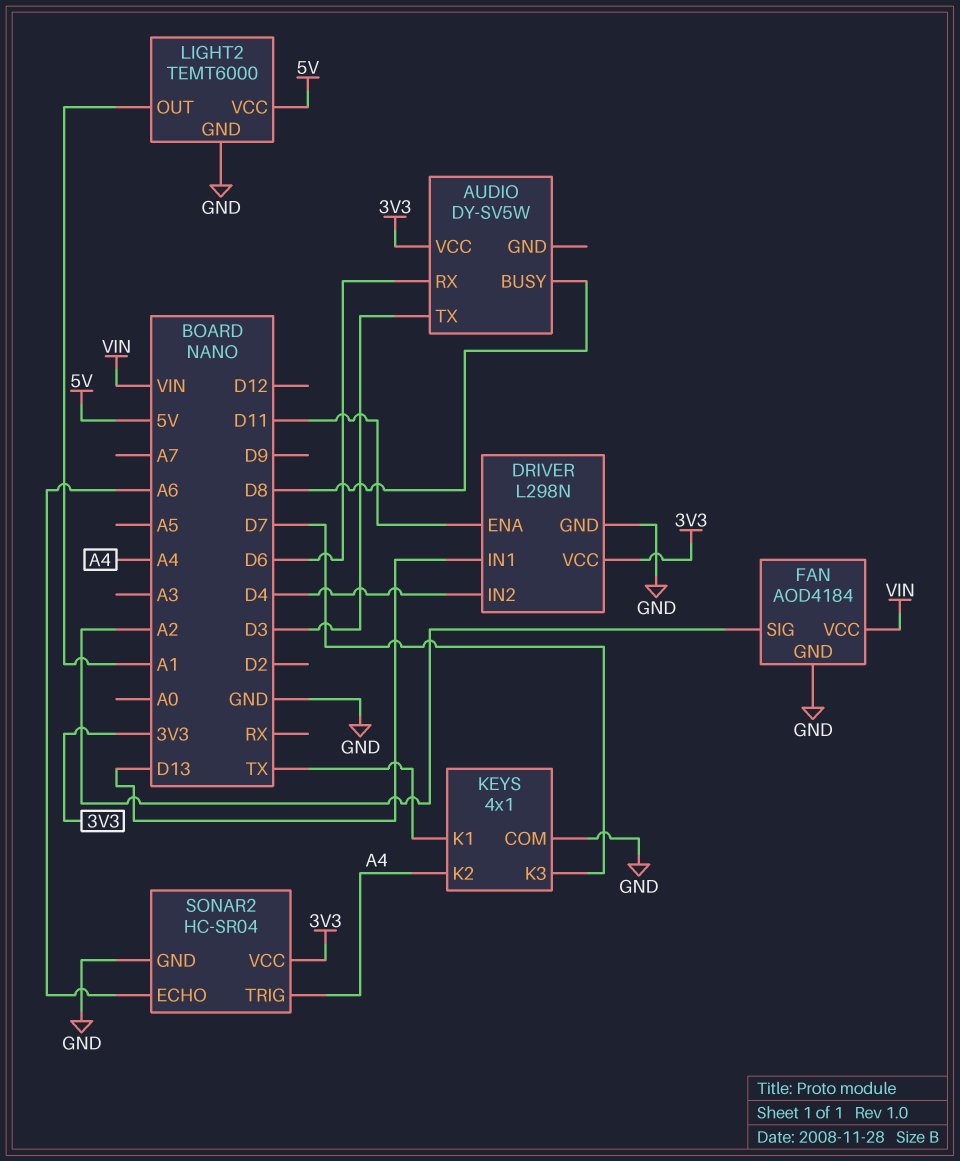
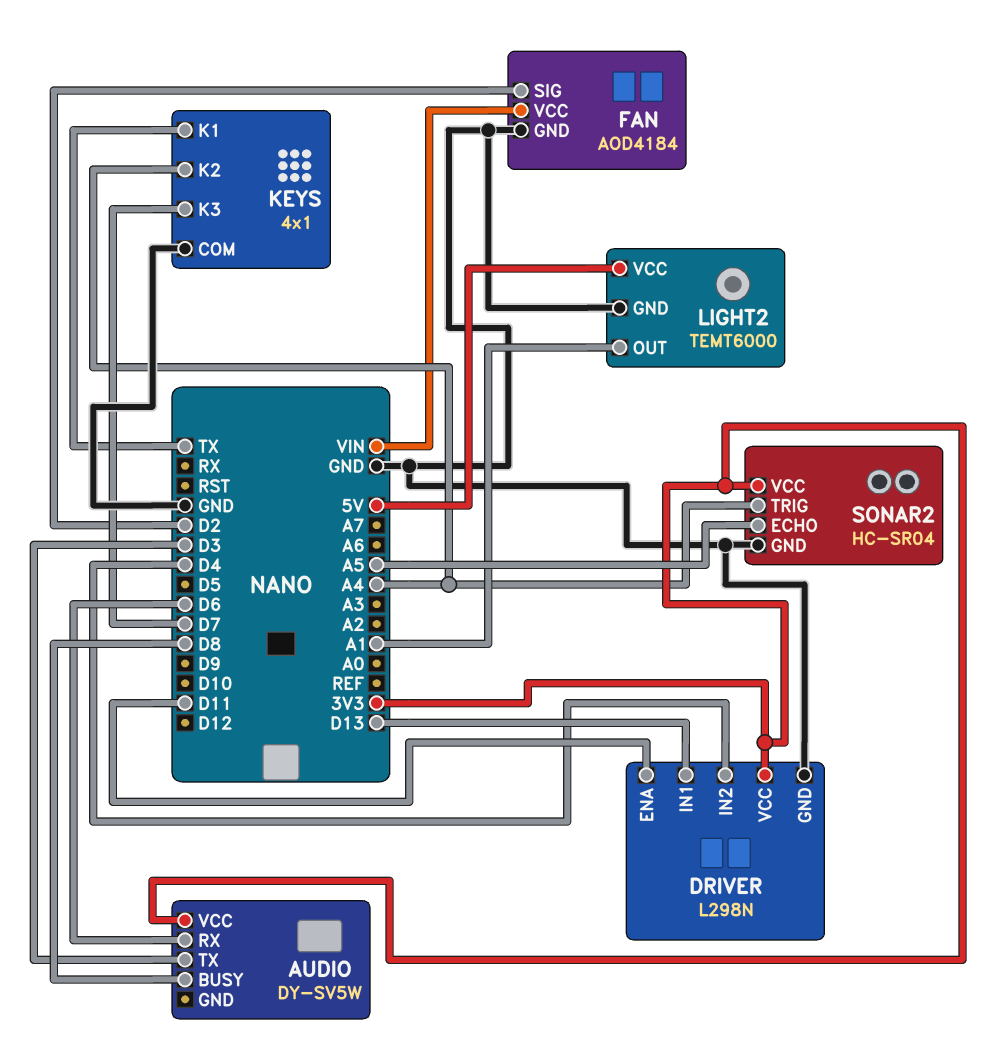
FAN pin SIG: A2 -> D2
SONAR2 pin ECHO: A6 -> A5

